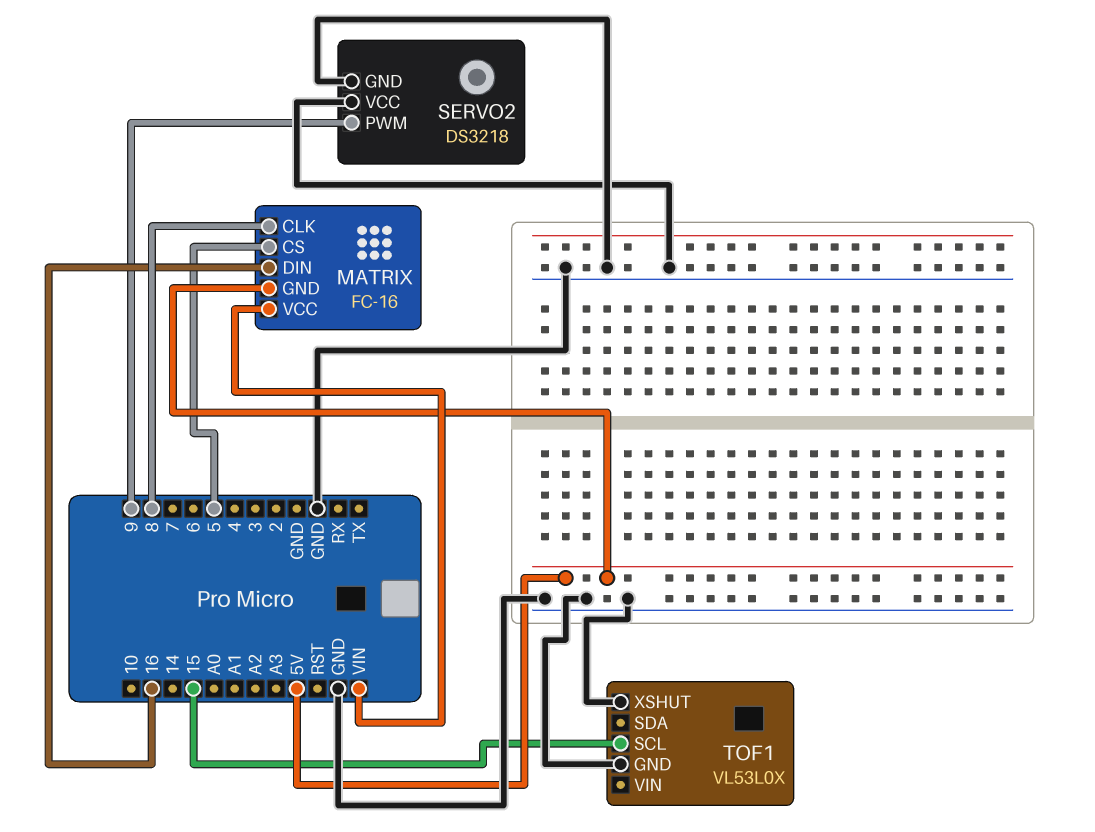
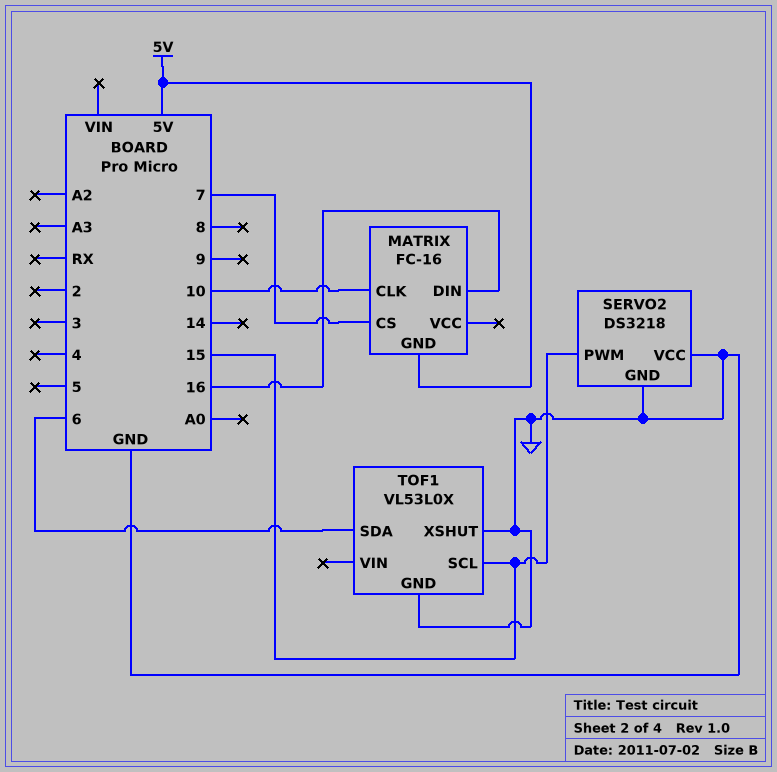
MATRIX pin CLK: 8 -> 10
MATRIX pin CS: 5 -> 7
MATRIX pin VCC: VIN -> none
SERVO2 pin PWM: 9 -> 15
TOF1 pin SDA: none -> 6

